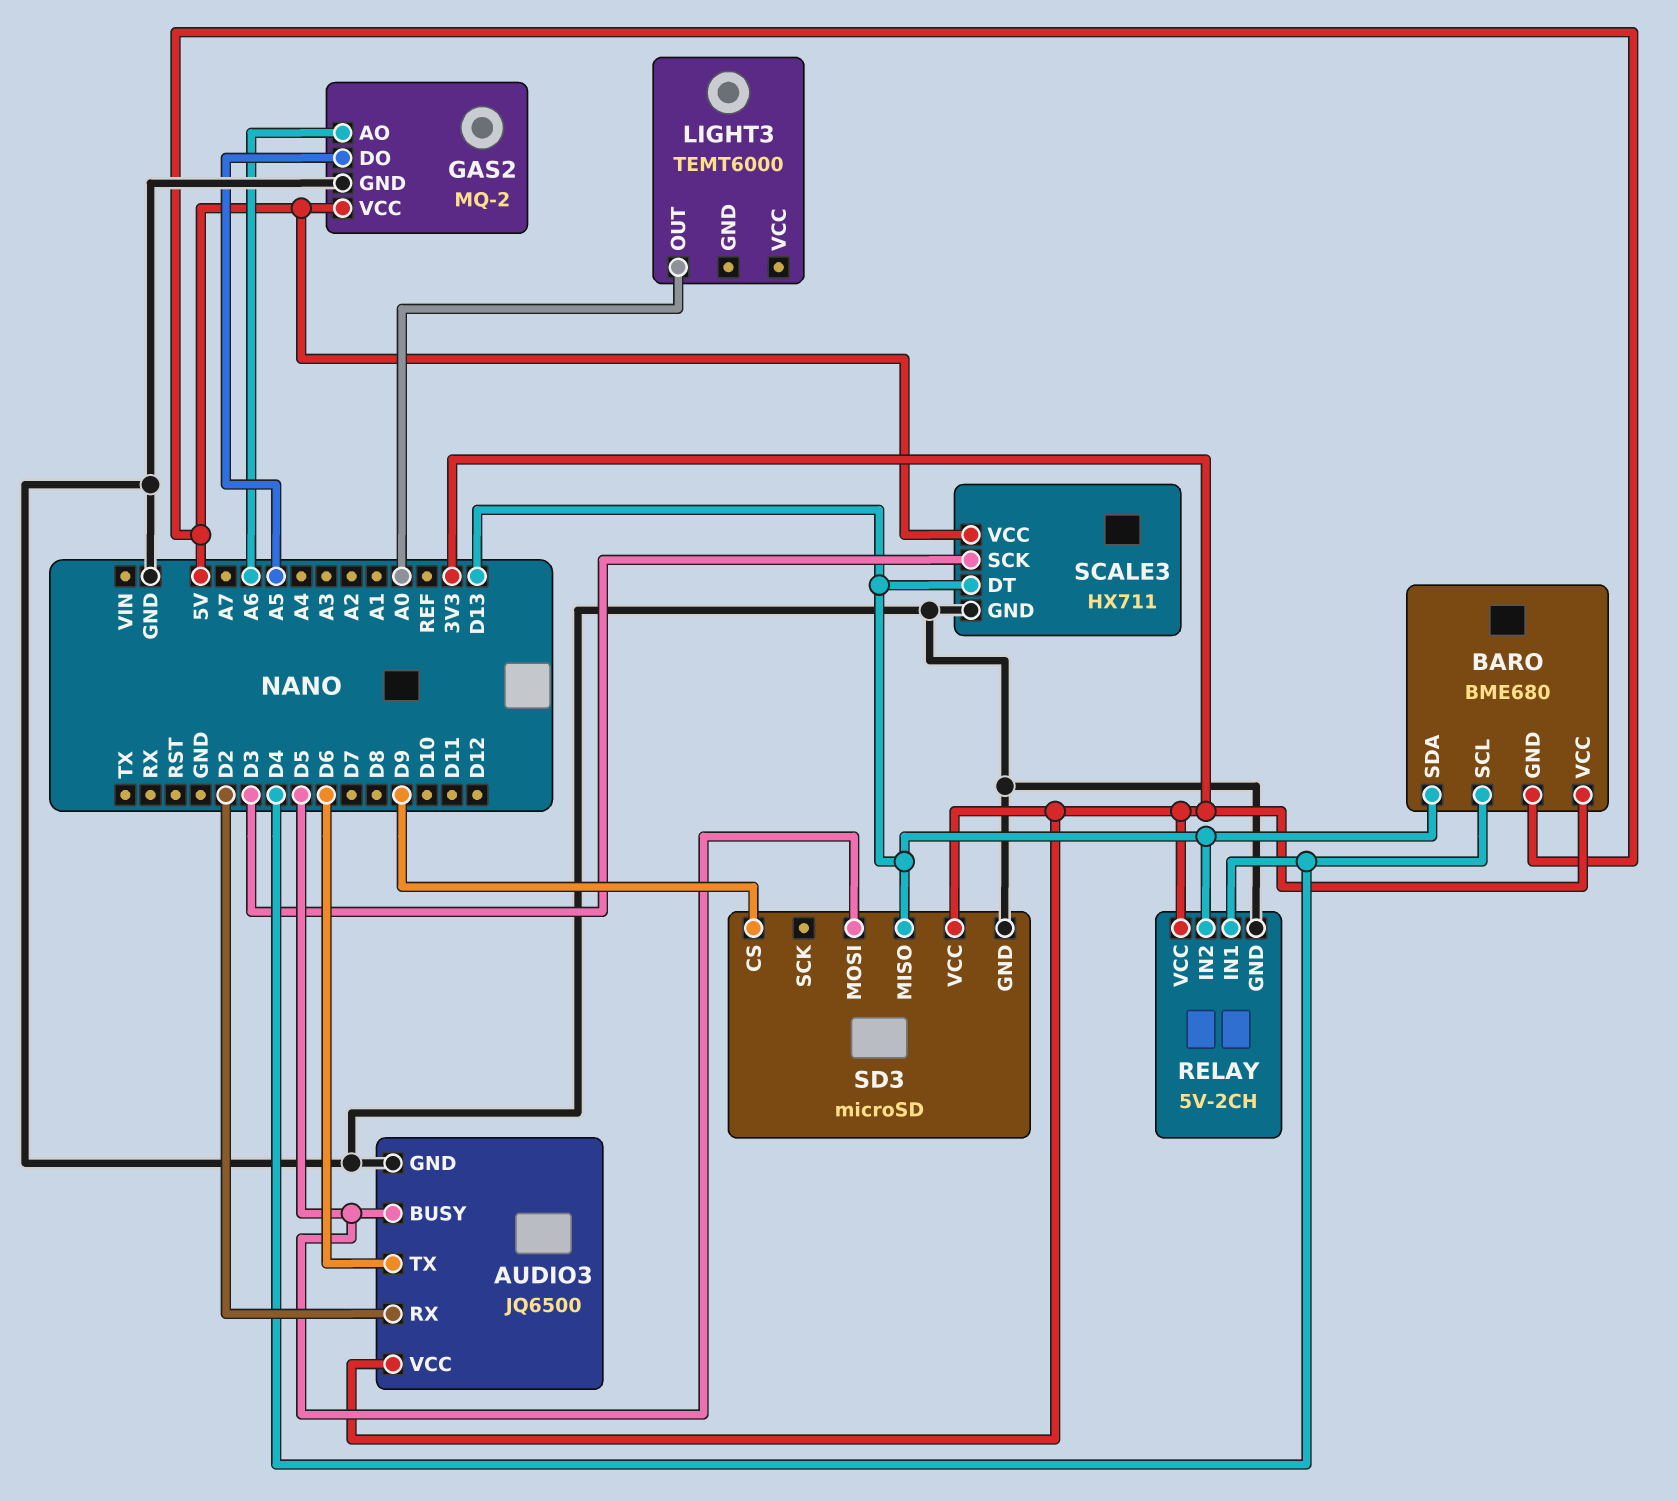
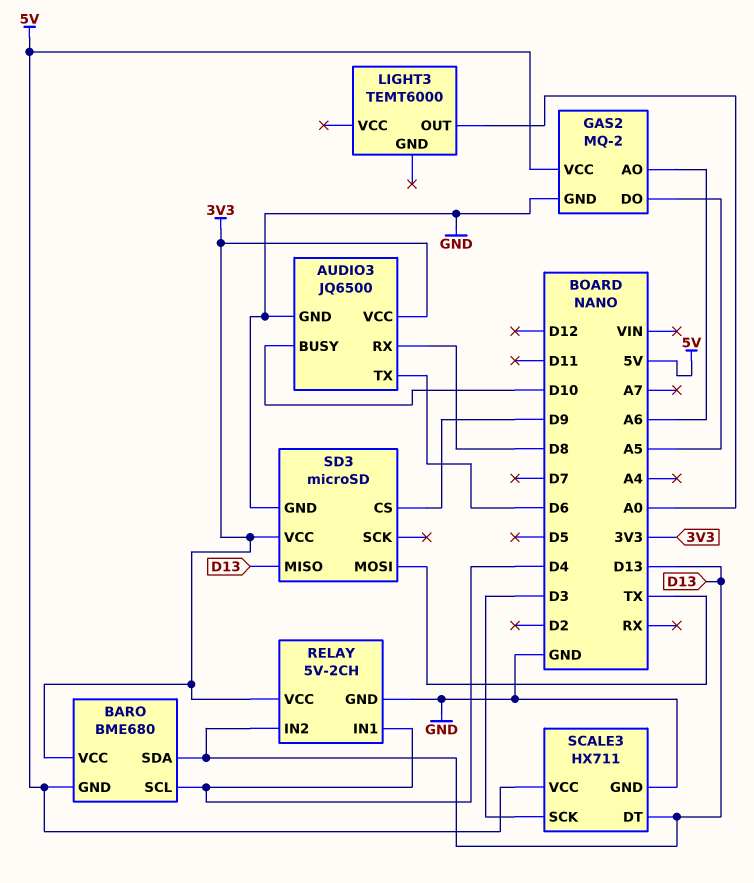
AUDIO3 pin BUSY: D5 -> D10
AUDIO3 pin RX: D2 -> D8
SD3 pin MOSI: D5 -> TX

